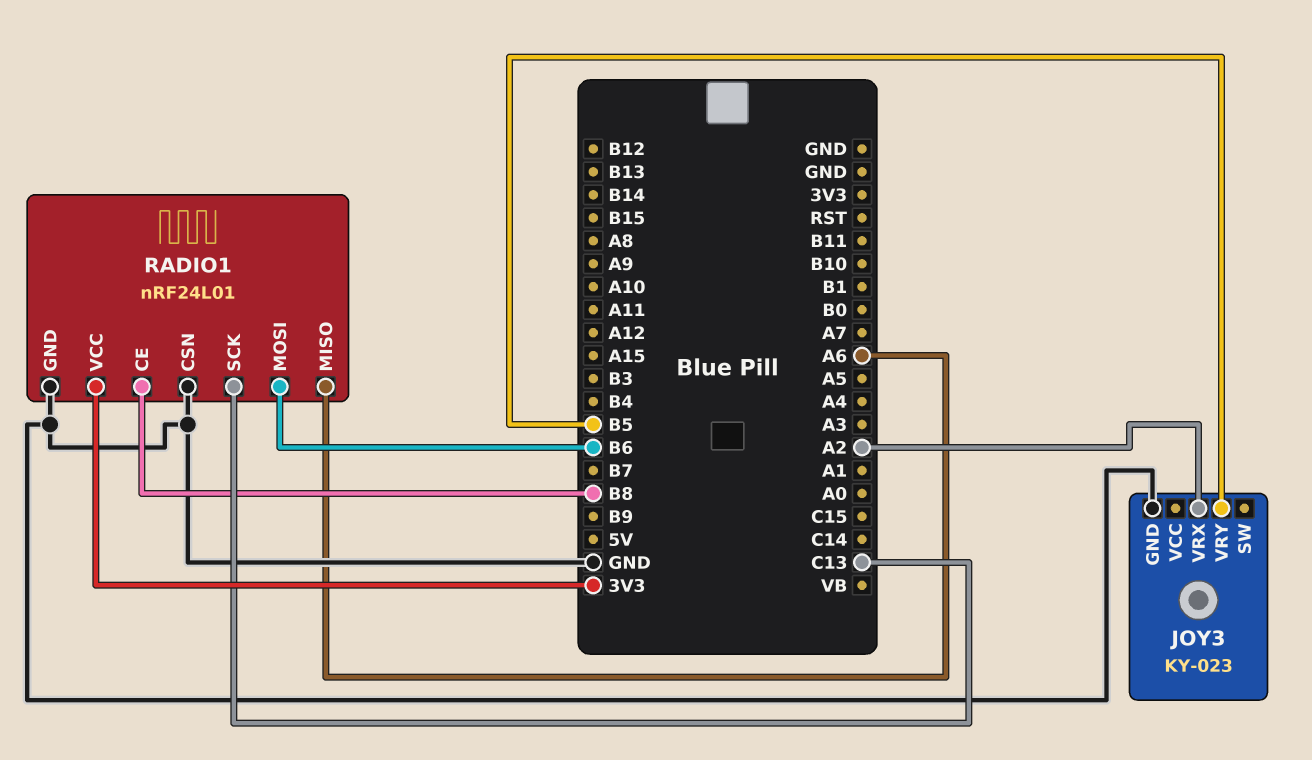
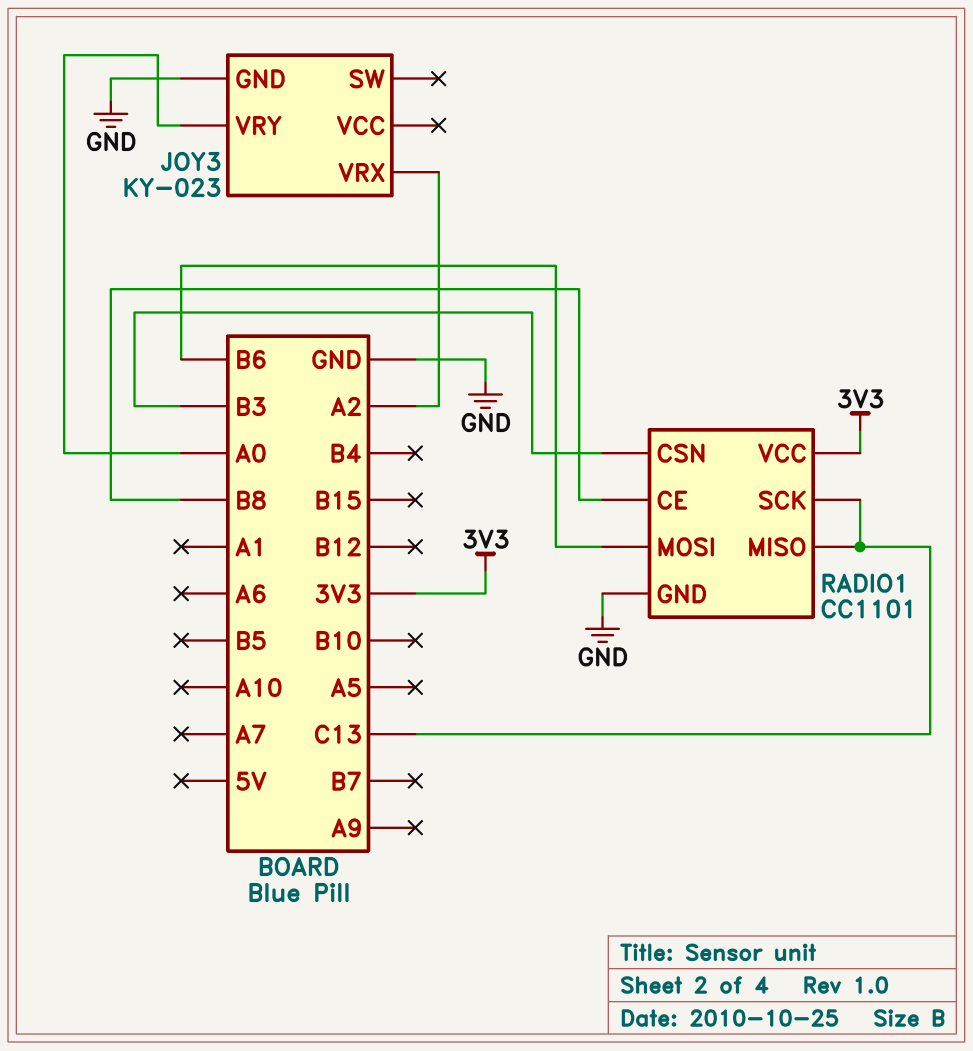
JOY3 pin VRY: B5 -> A0
RADIO1: nRF24L01 -> CC1101
RADIO1 pin CSN: GND -> B3
RADIO1 pin MISO: A6 -> C13

